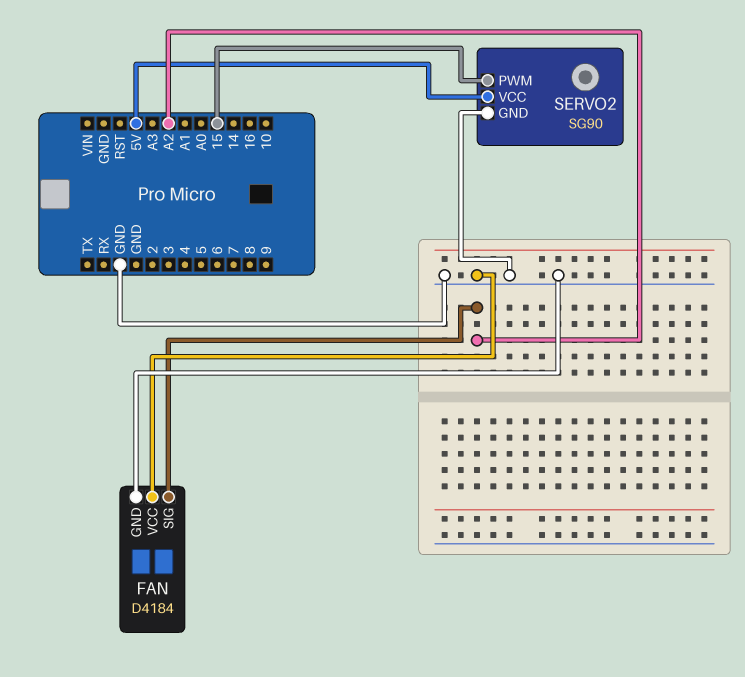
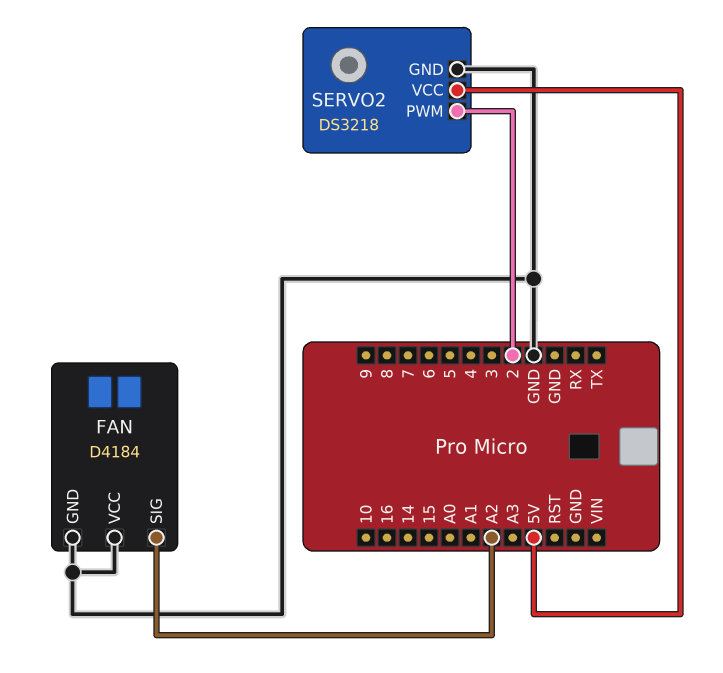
SERVO2: SG90 -> DS3218
SERVO2 pin PWM: 15 -> 2

